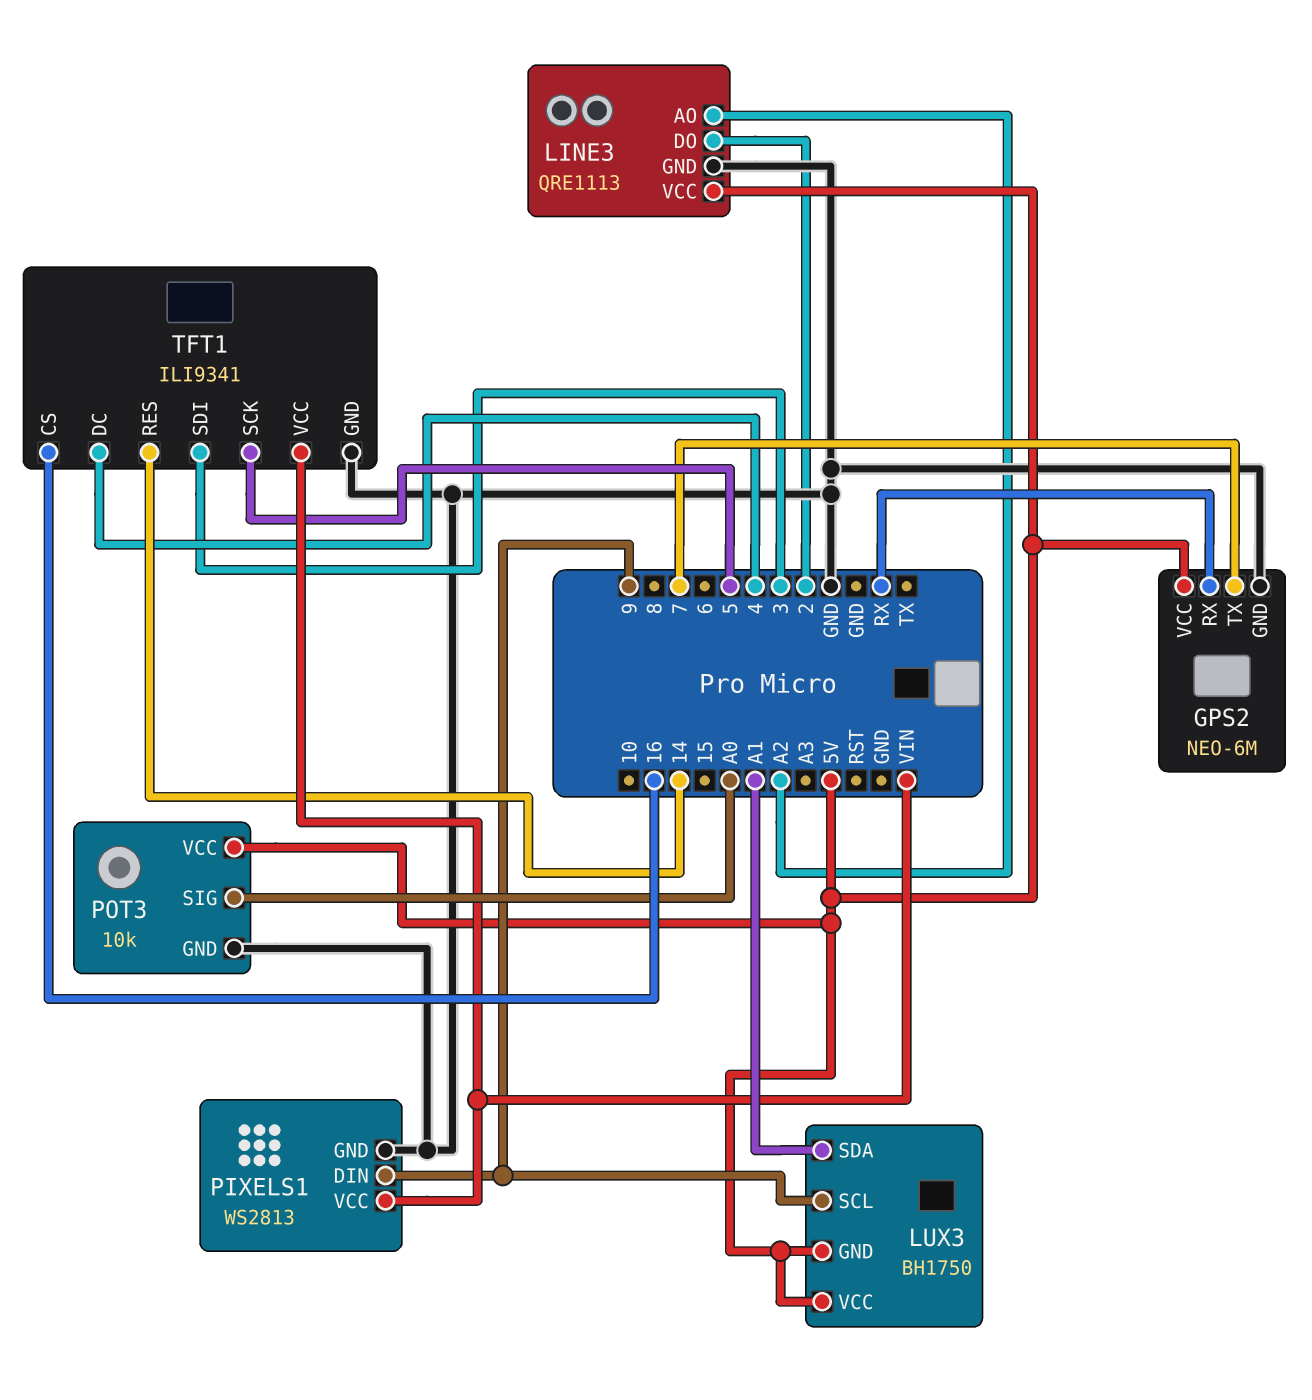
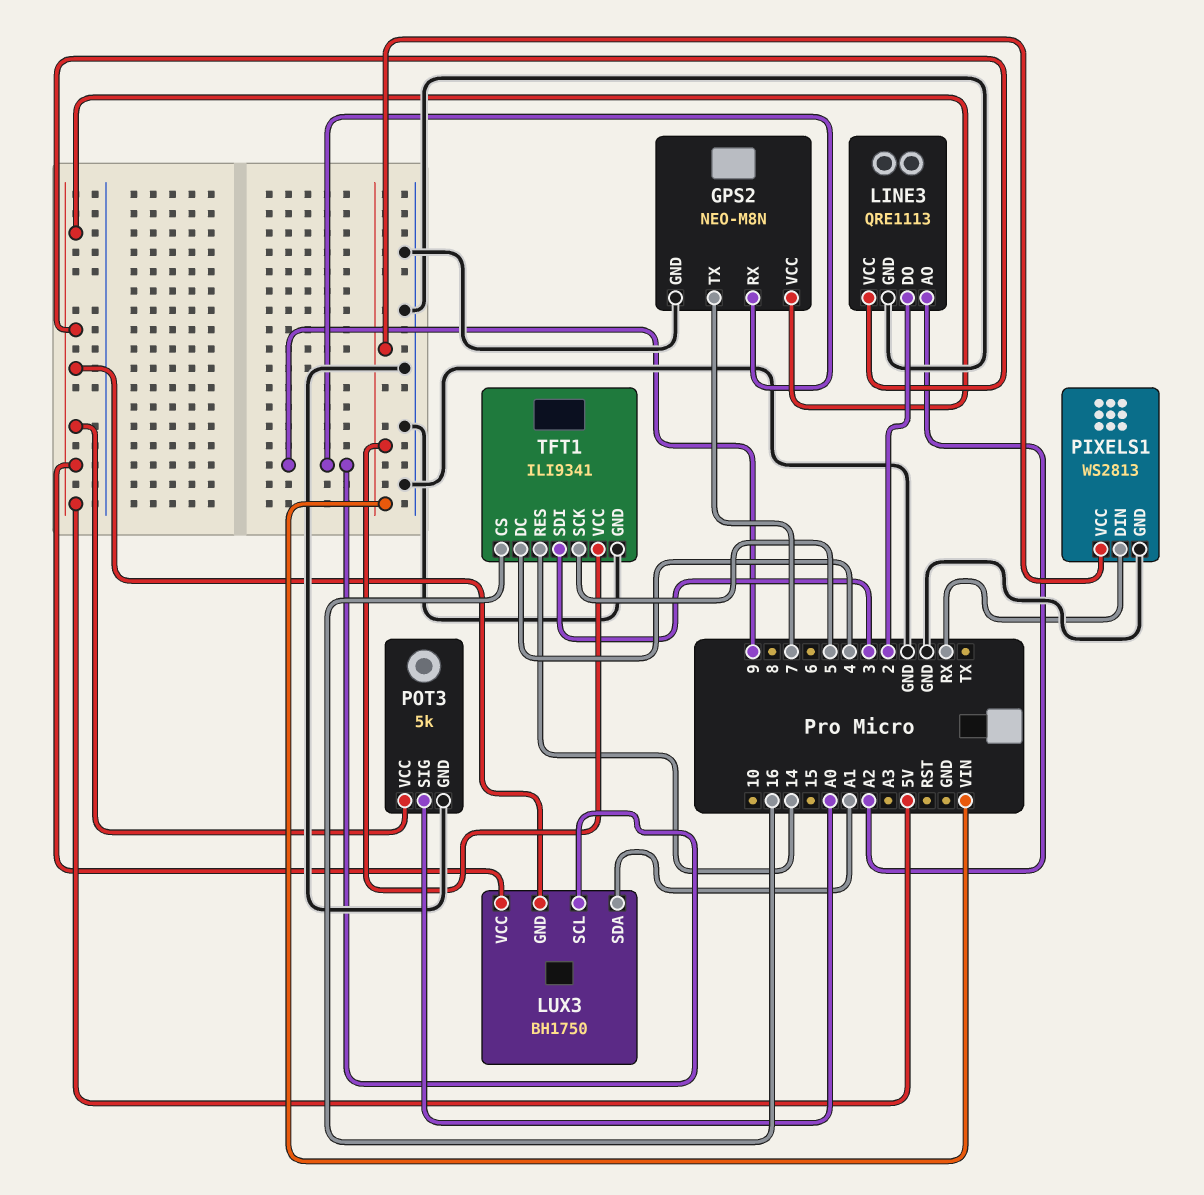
GPS2: NEO-6M -> NEO-M8N
GPS2 pin RX: RX -> 9
PIXELS1 pin DIN: 9 -> RX
POT3: 10k -> 5k

